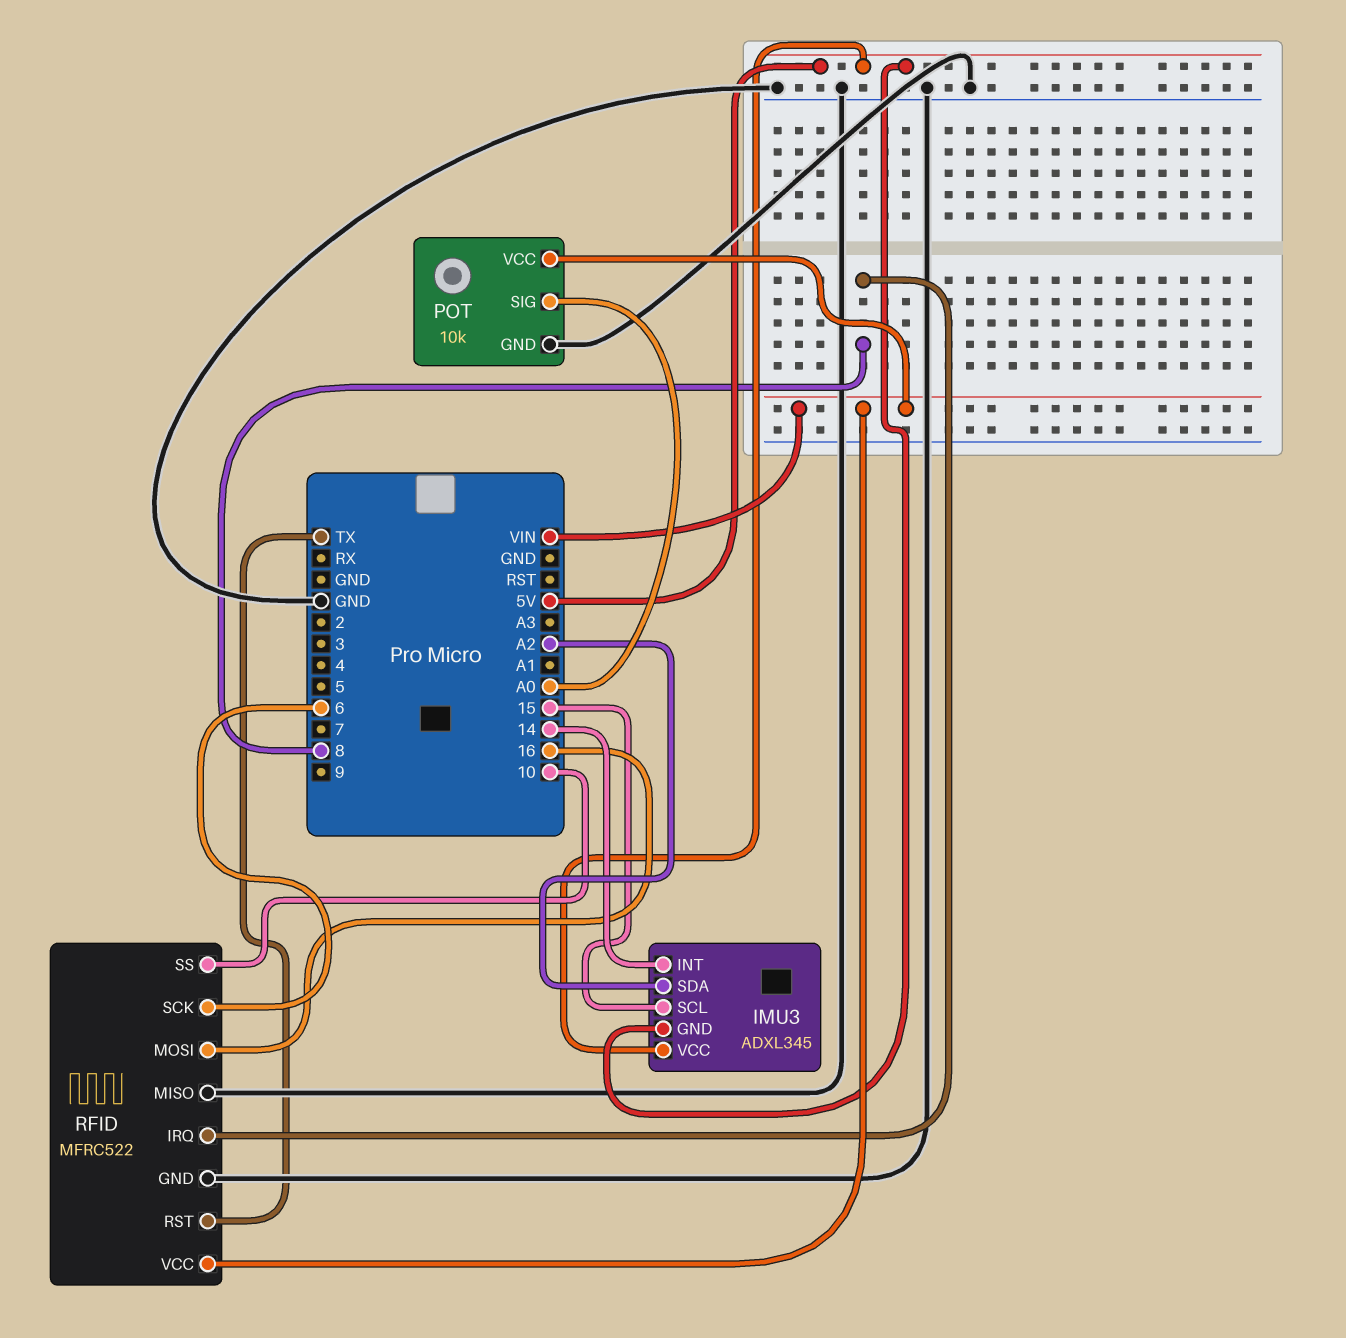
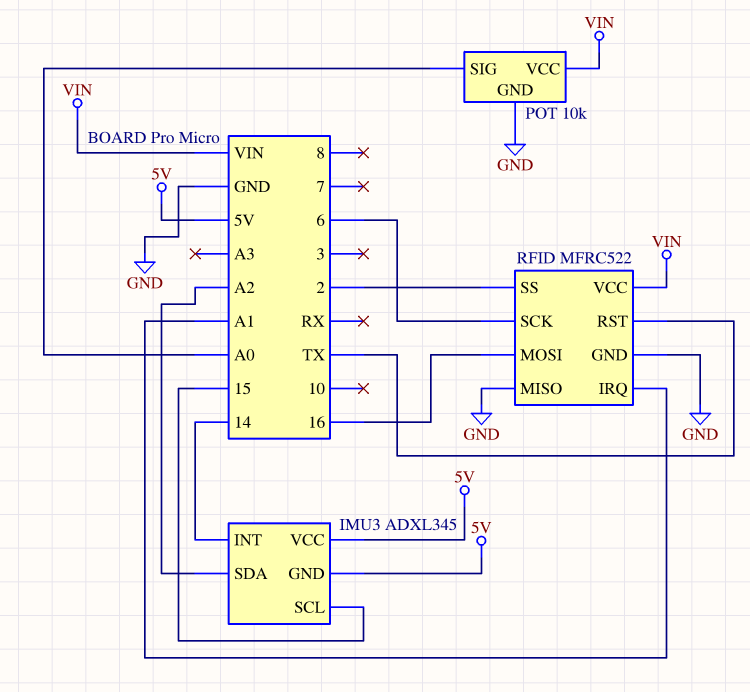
RFID pin IRQ: 8 -> A1
RFID pin SS: 10 -> 2

